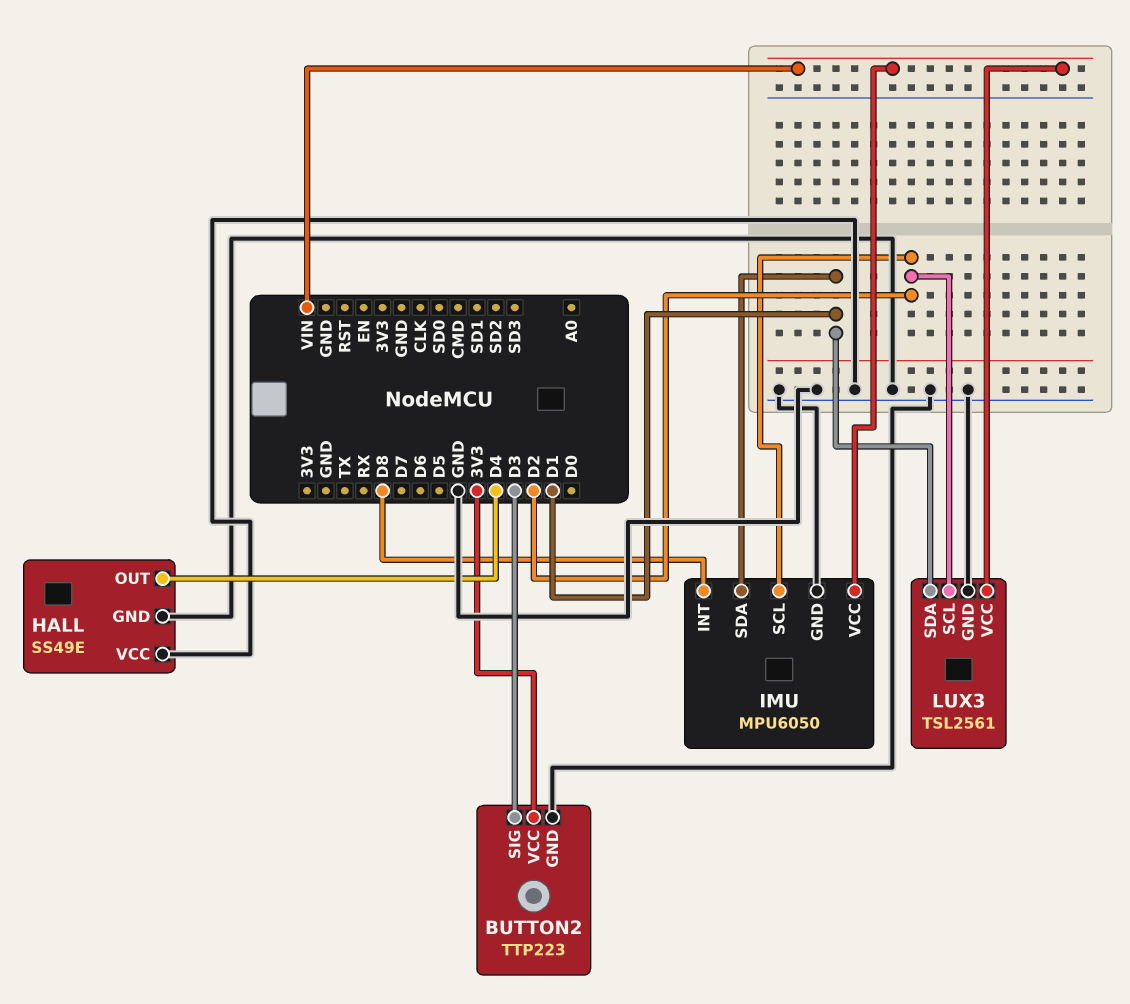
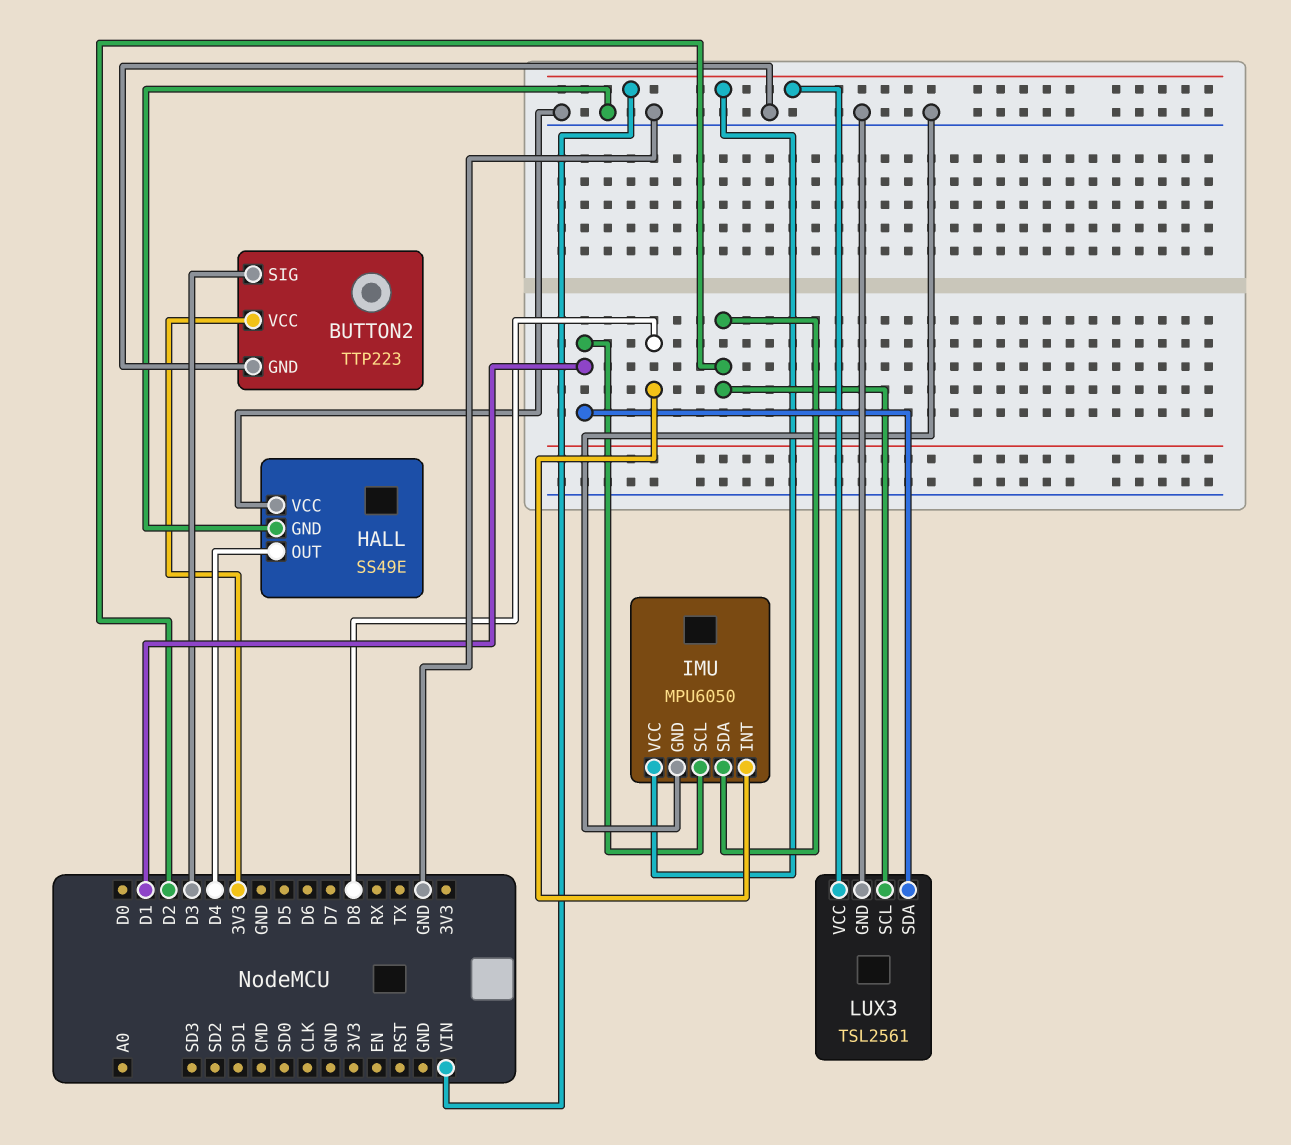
IMU pin SCL: D2 -> D1
IMU pin SDA: D1 -> D2

